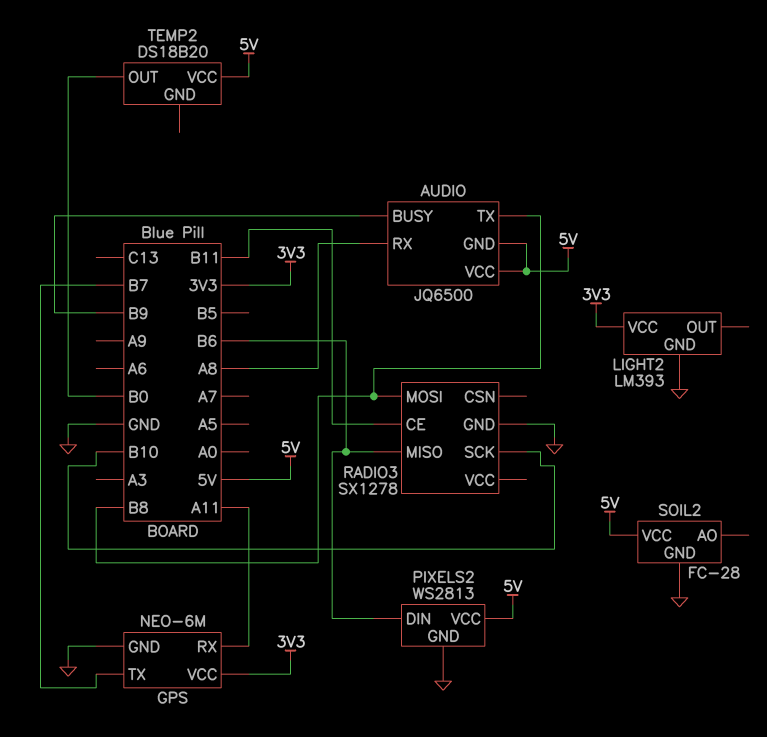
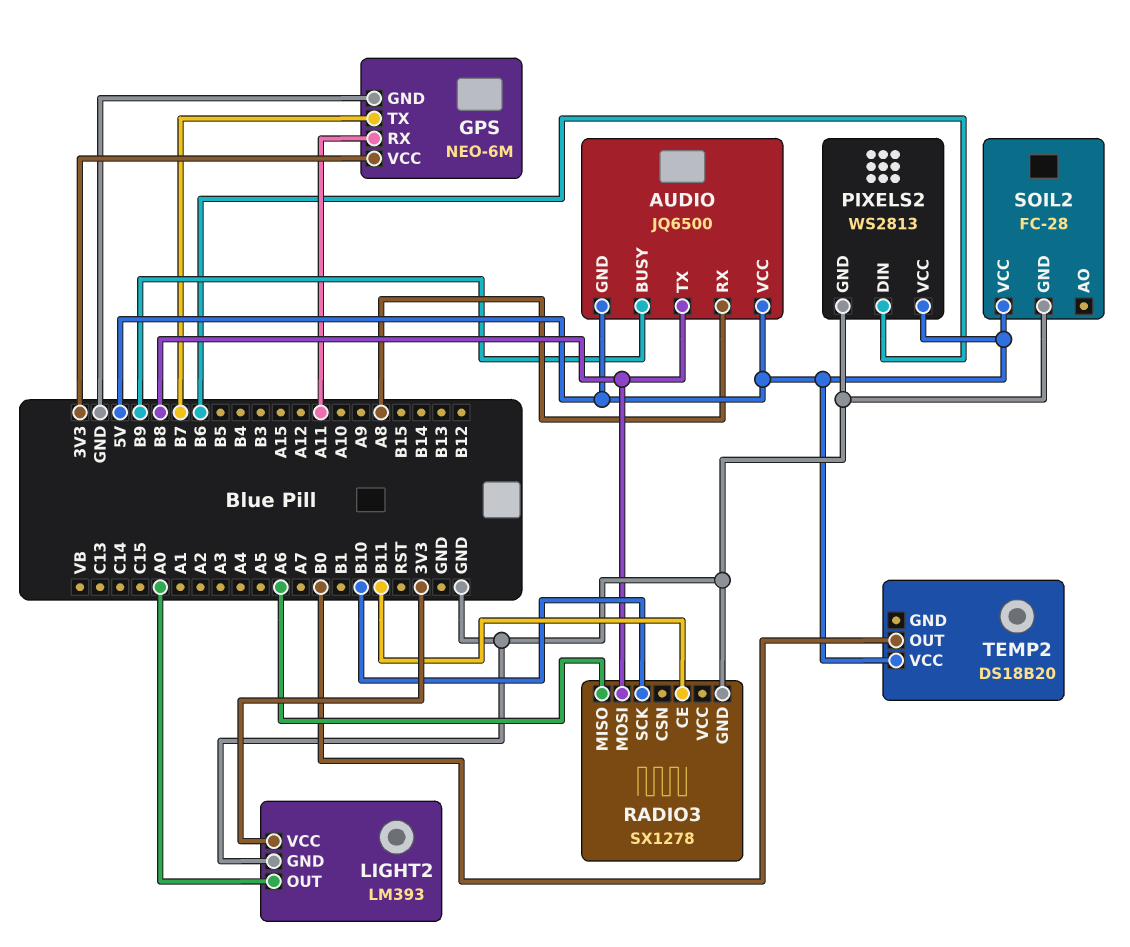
LIGHT2 pin OUT: none -> A0
RADIO3 pin MISO: B6 -> A6

